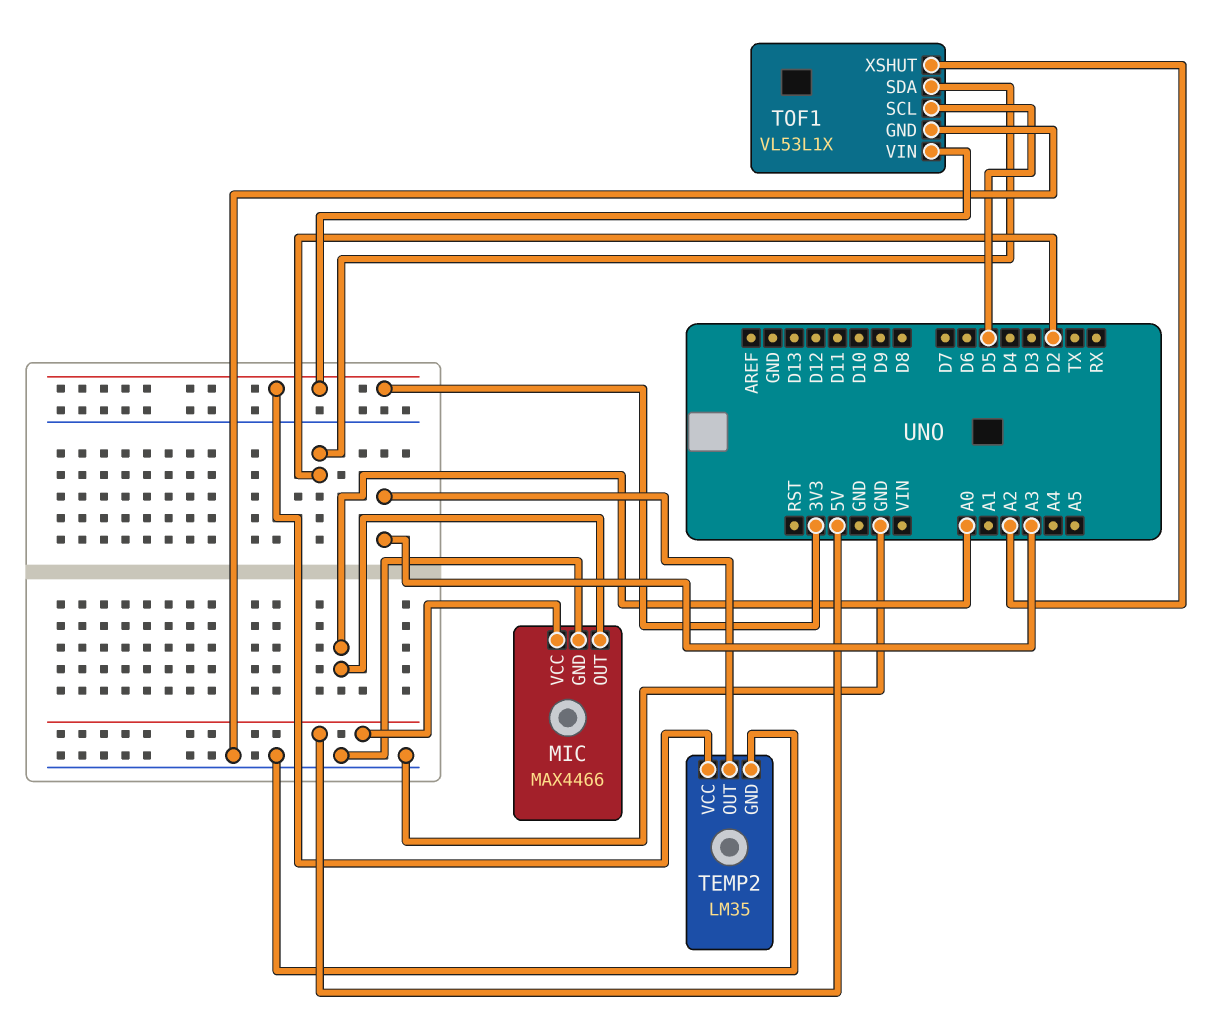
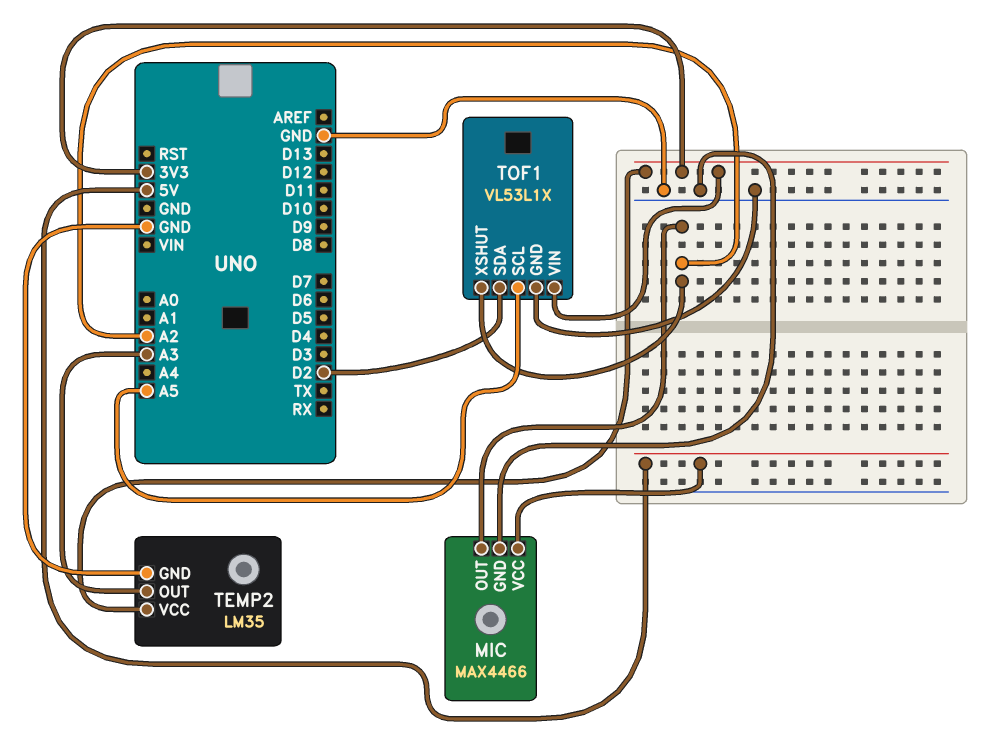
MIC pin OUT: A0 -> A2
TOF1 pin SCL: D5 -> A5

